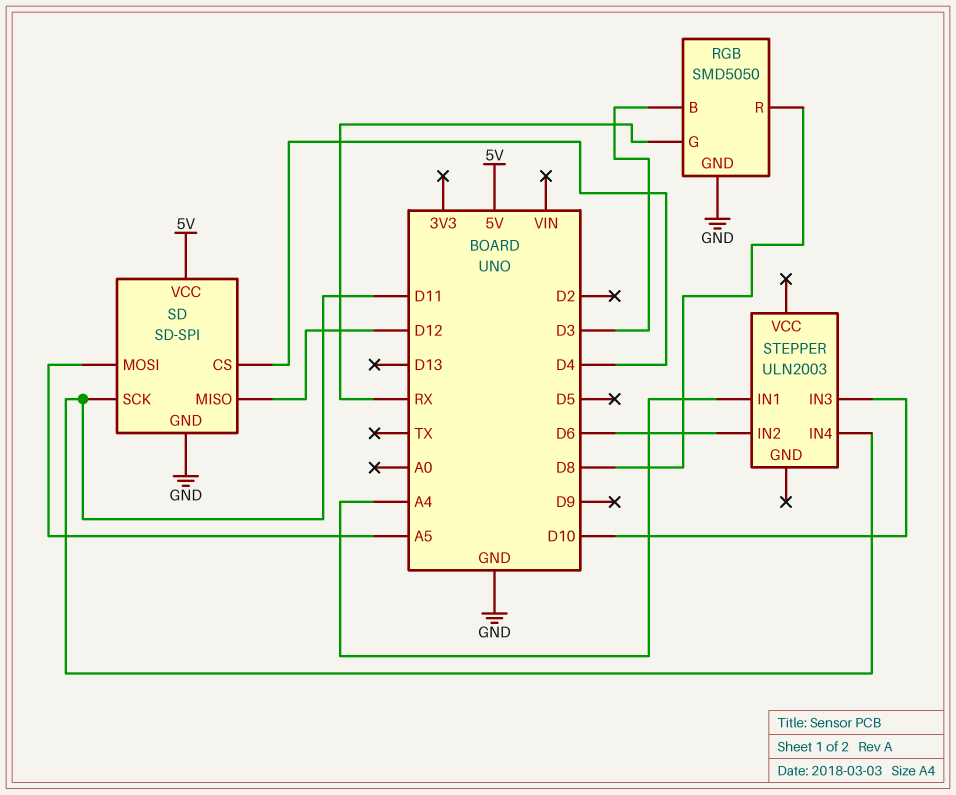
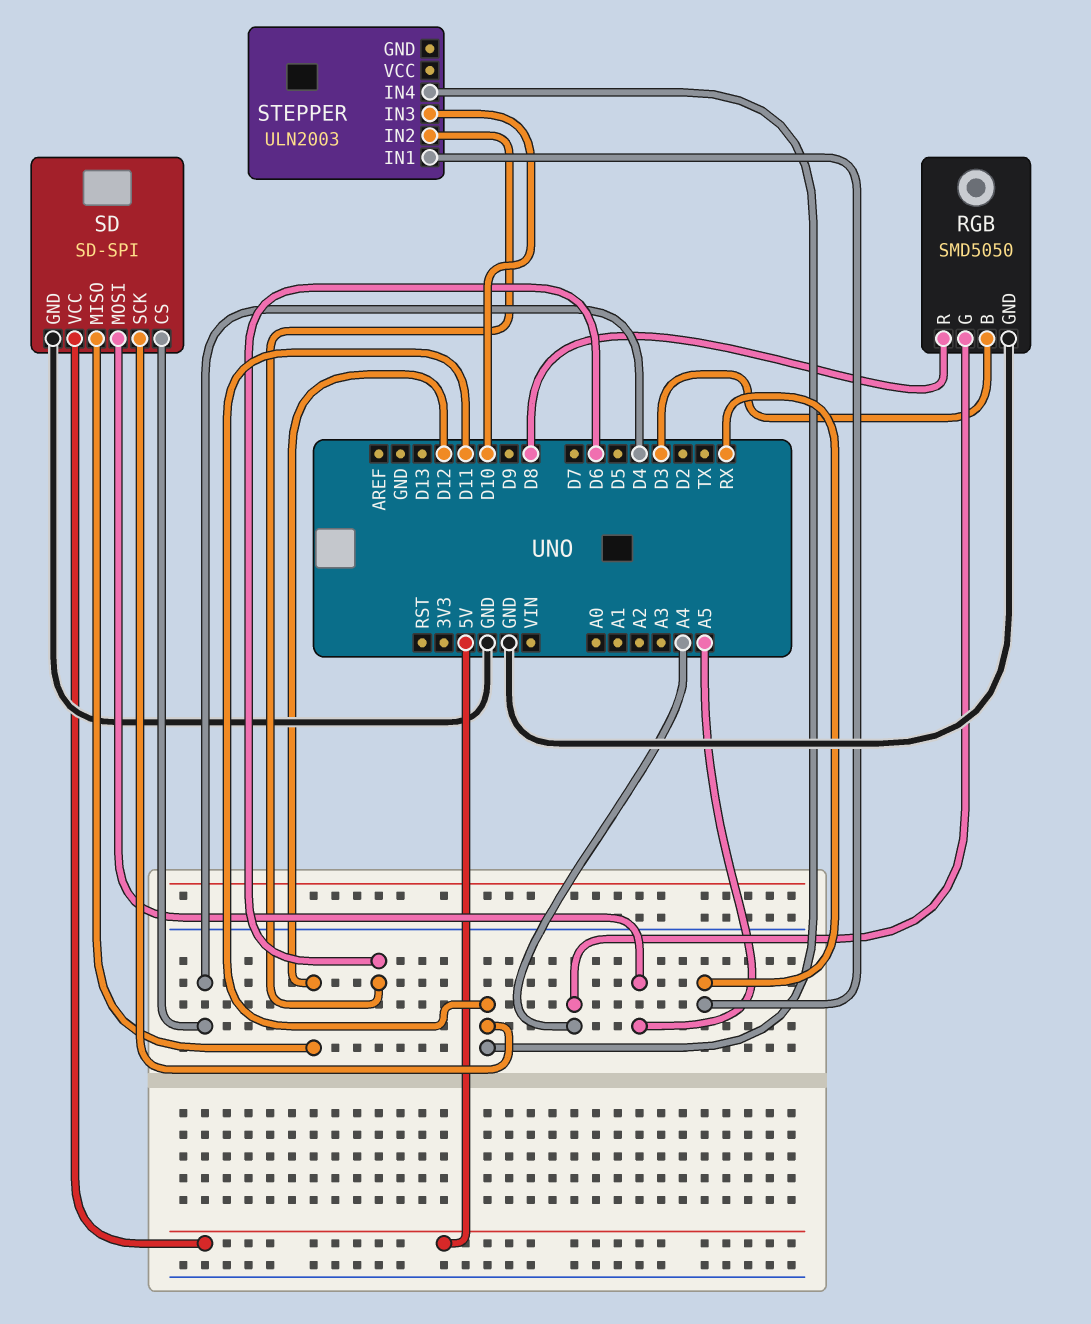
RGB pin G: RX -> A4
STEPPER pin IN1: A4 -> RX

